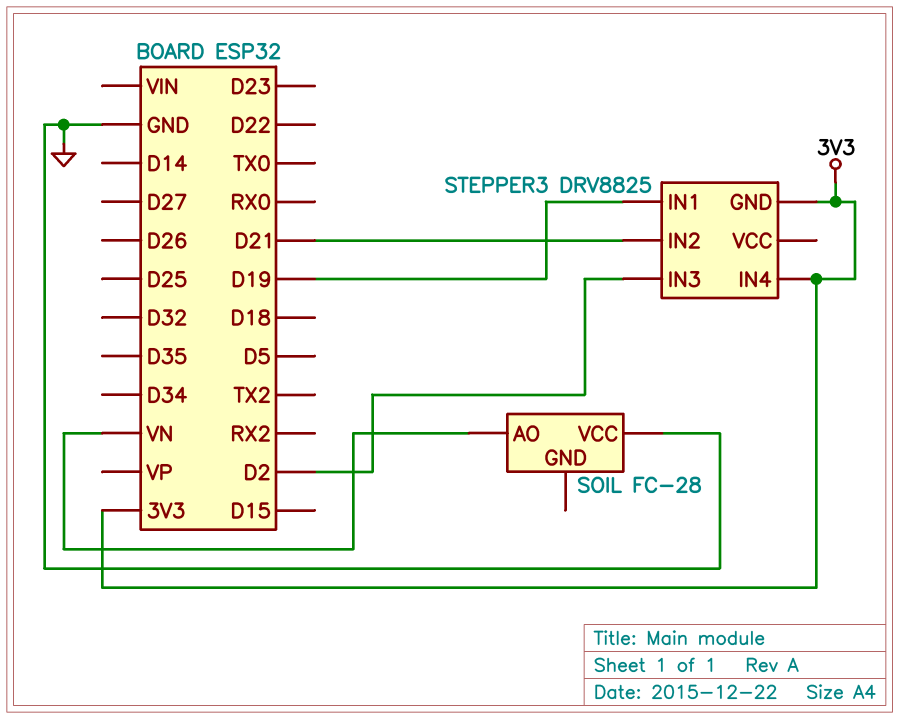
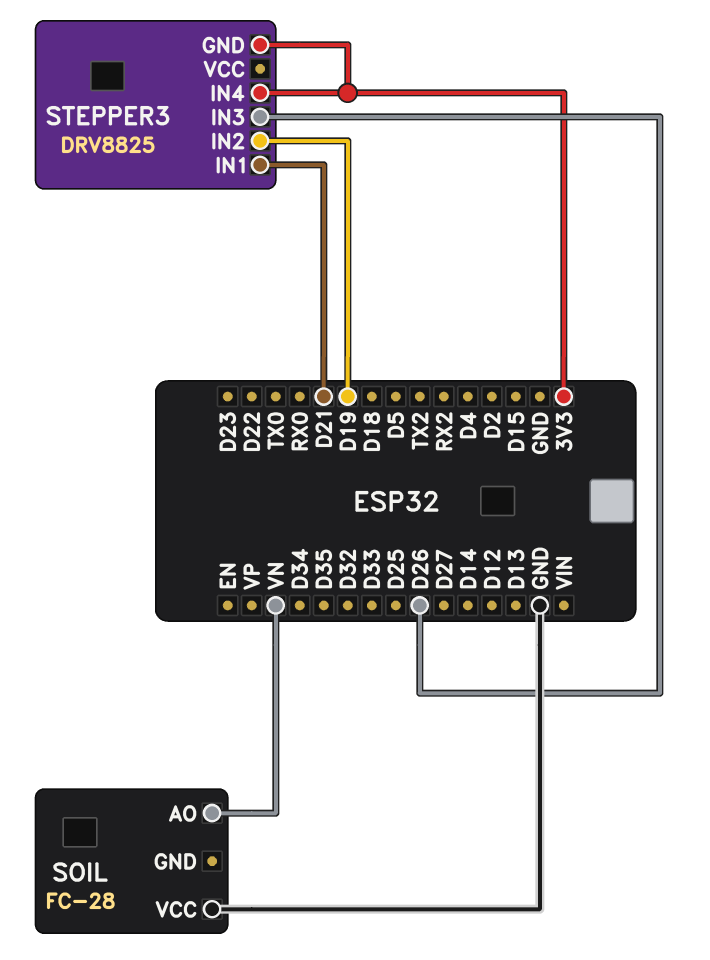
STEPPER3 pin IN1: D19 -> D21
STEPPER3 pin IN2: D21 -> D19
STEPPER3 pin IN3: D2 -> D26

